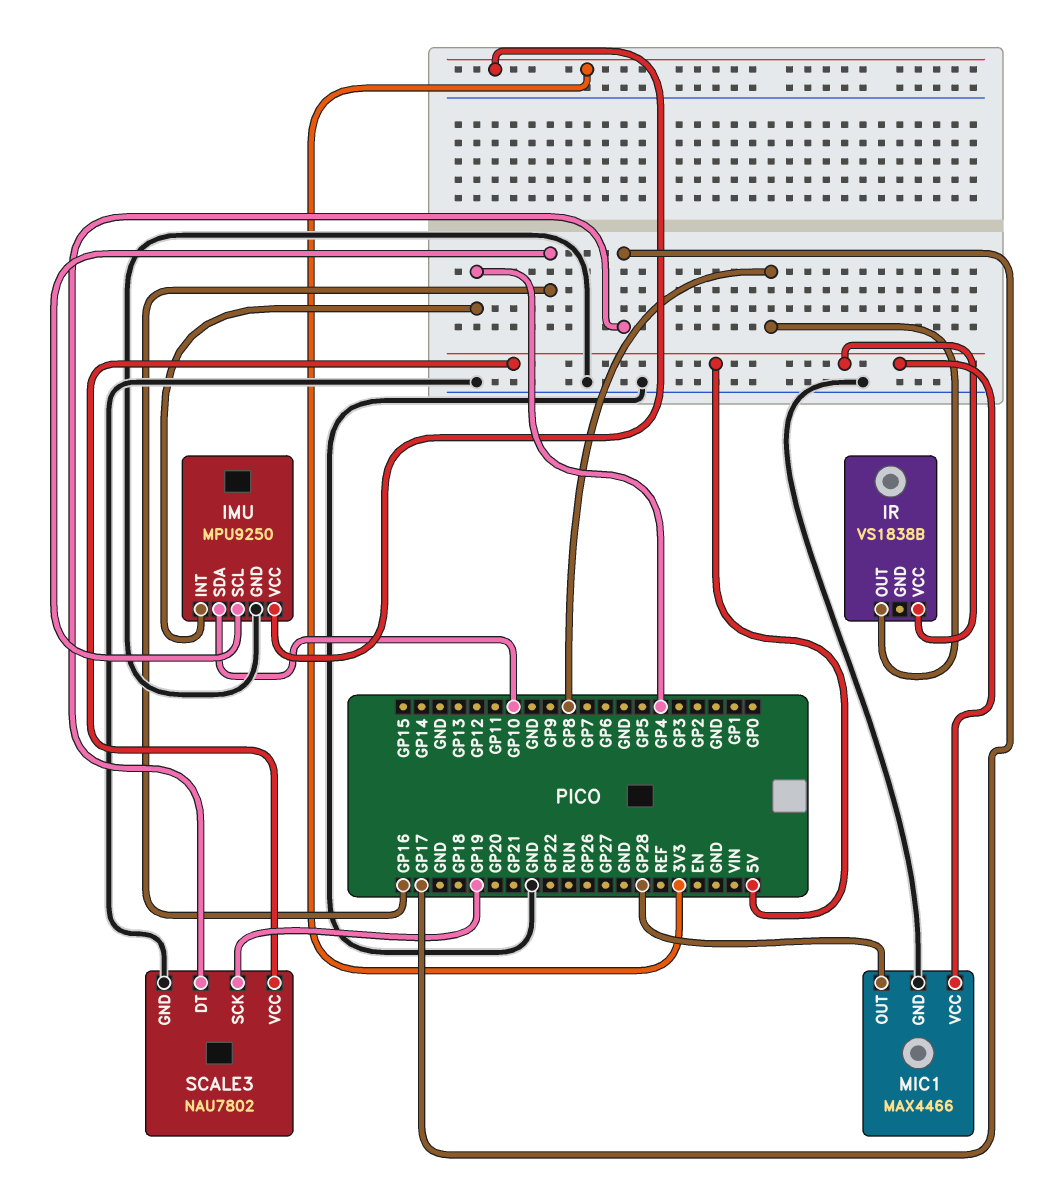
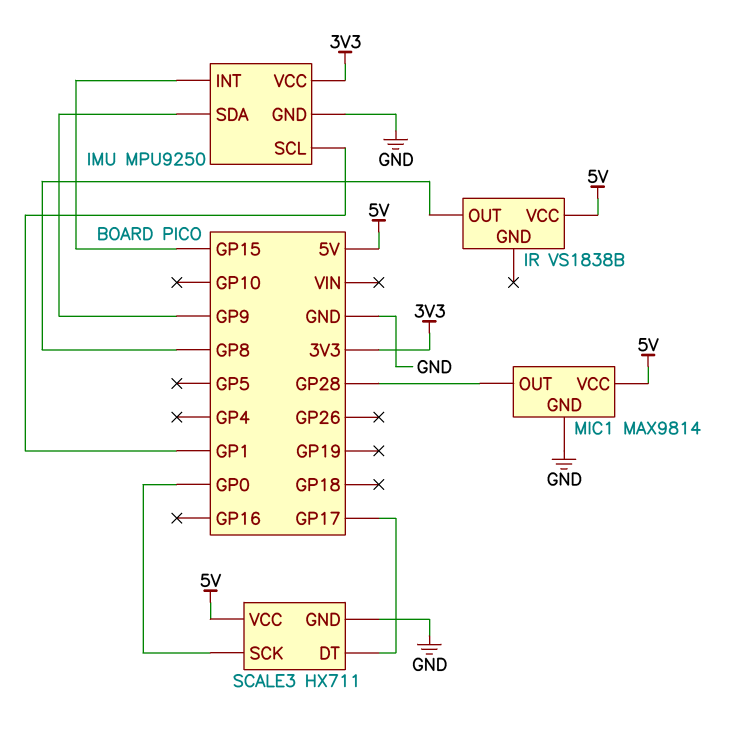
IMU pin INT: GP4 -> GP15
IMU pin SCL: GP16 -> GP1
IMU pin SDA: GP10 -> GP9
MIC1: MAX4466 -> MAX9814
SCALE3: NAU7802 -> HX711
SCALE3 pin SCK: GP19 -> GP0

